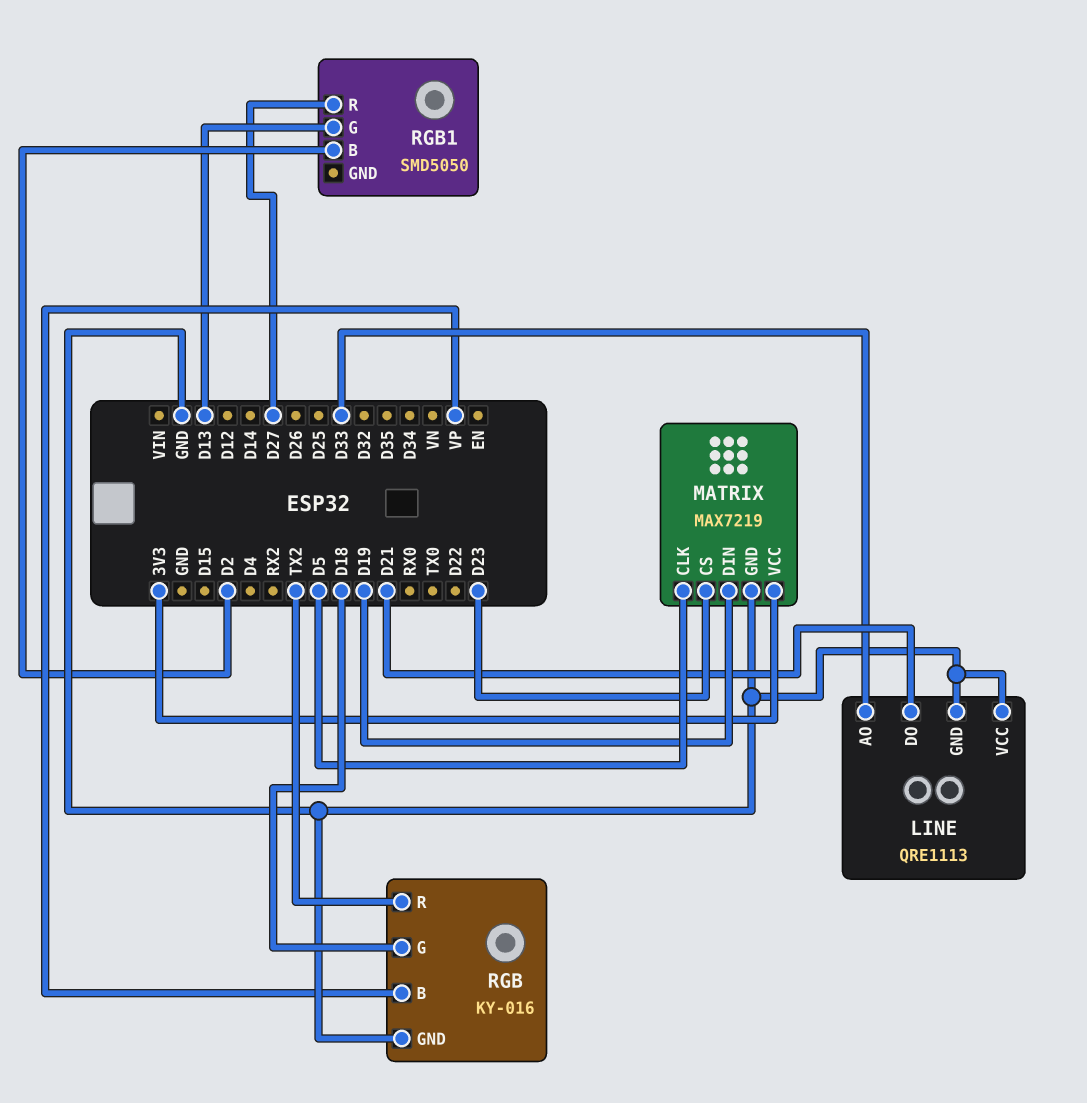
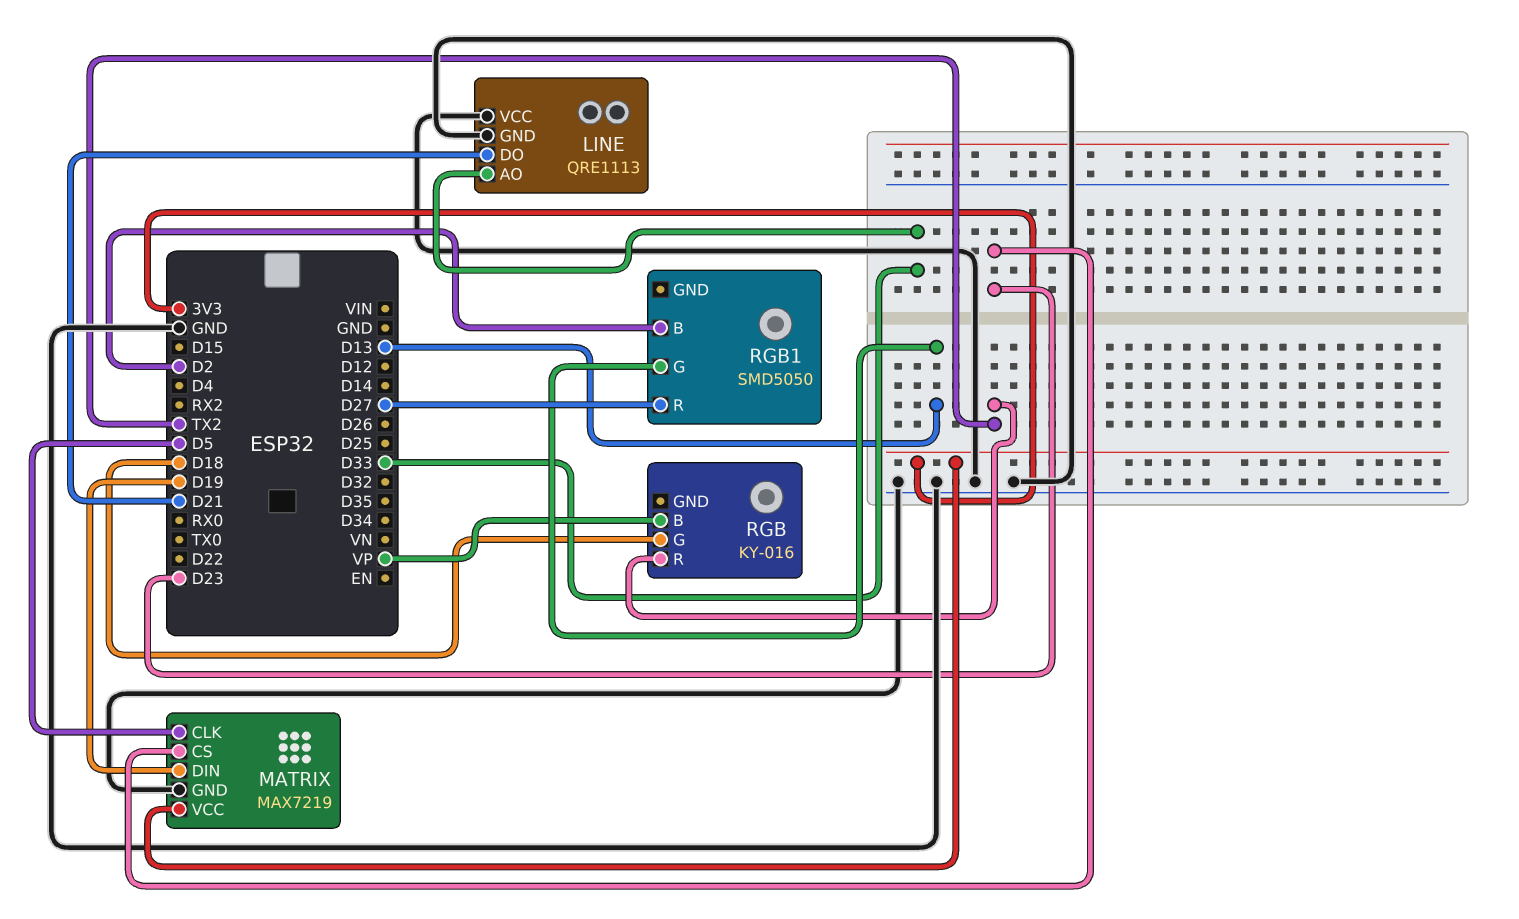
RGB pin GND: GND -> none

